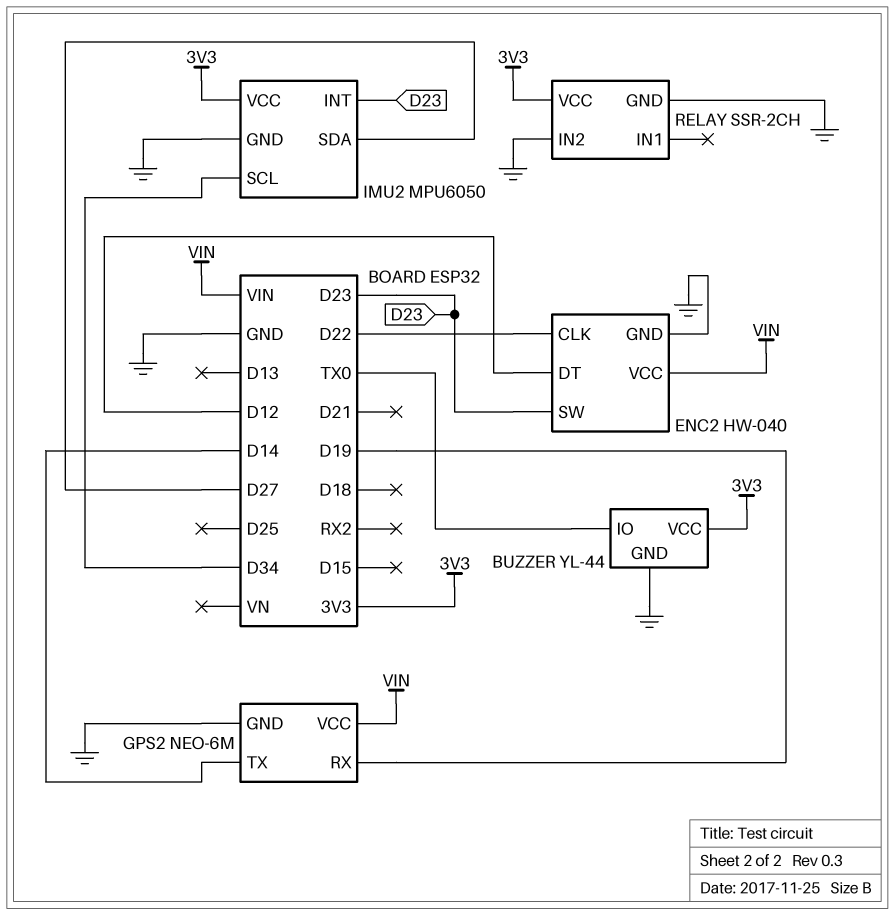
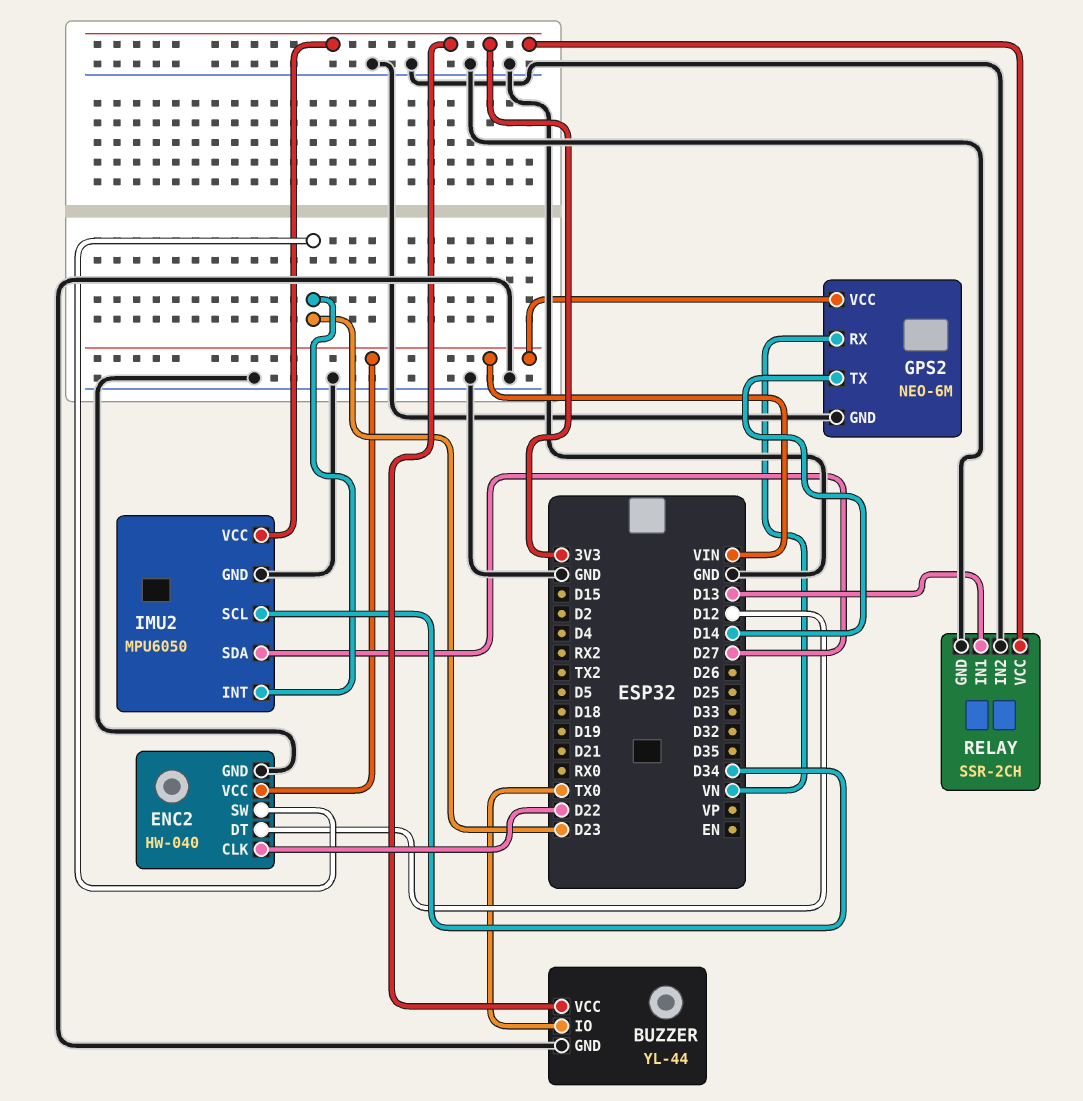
GPS2 pin RX: D19 -> VN
RELAY pin IN1: none -> D13

